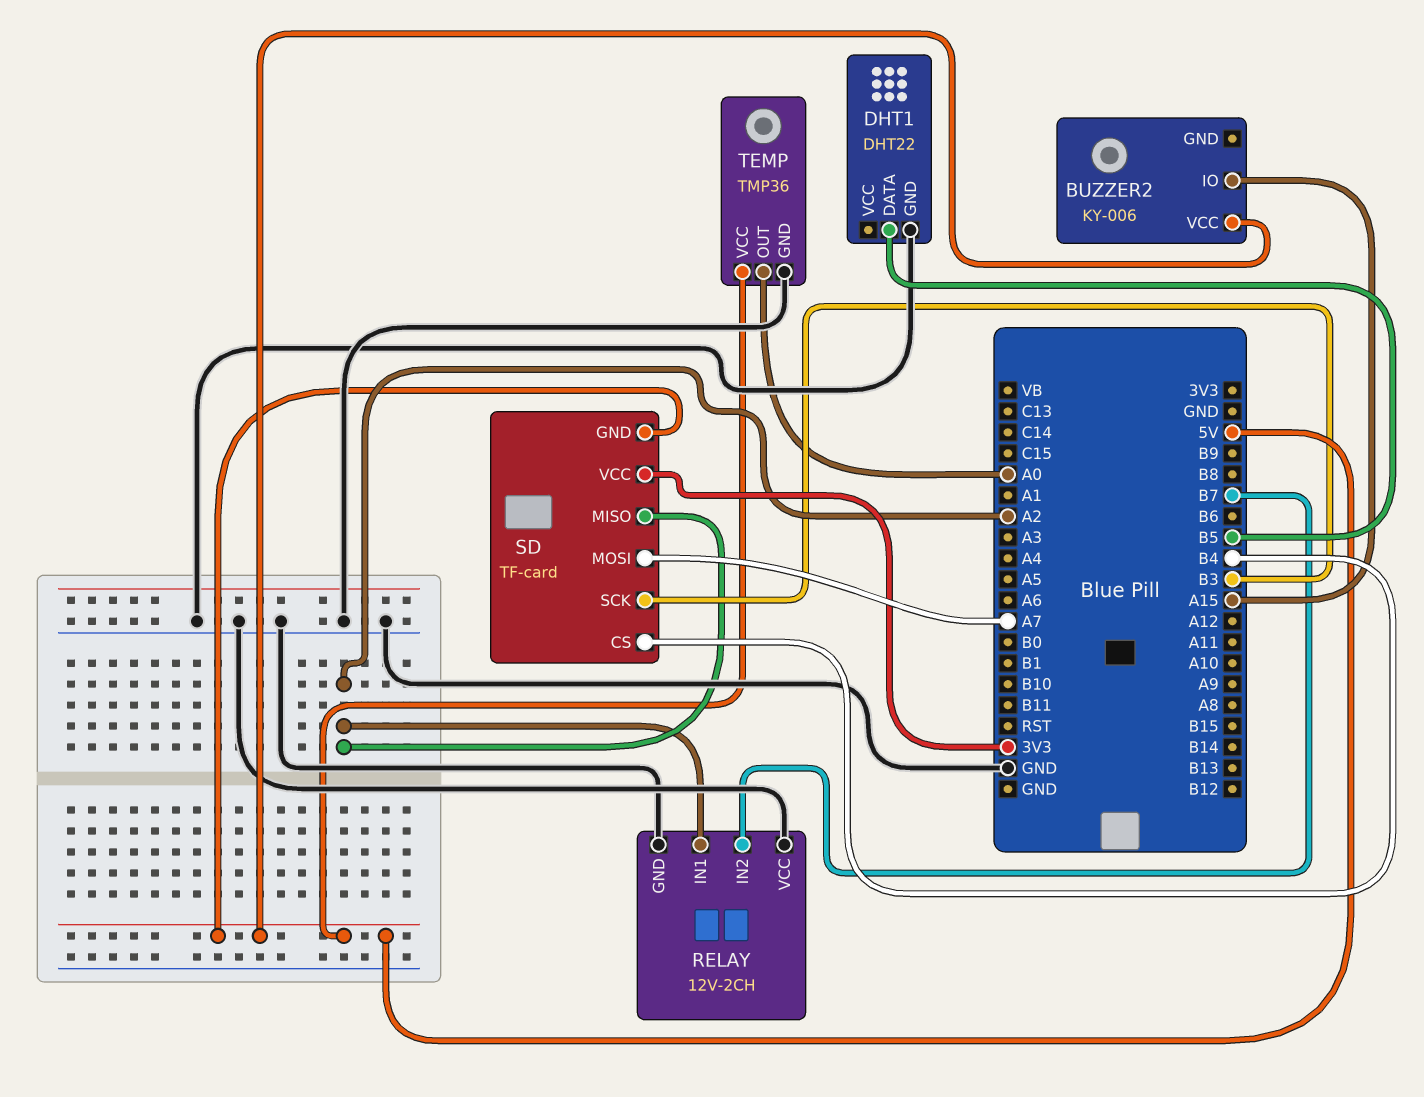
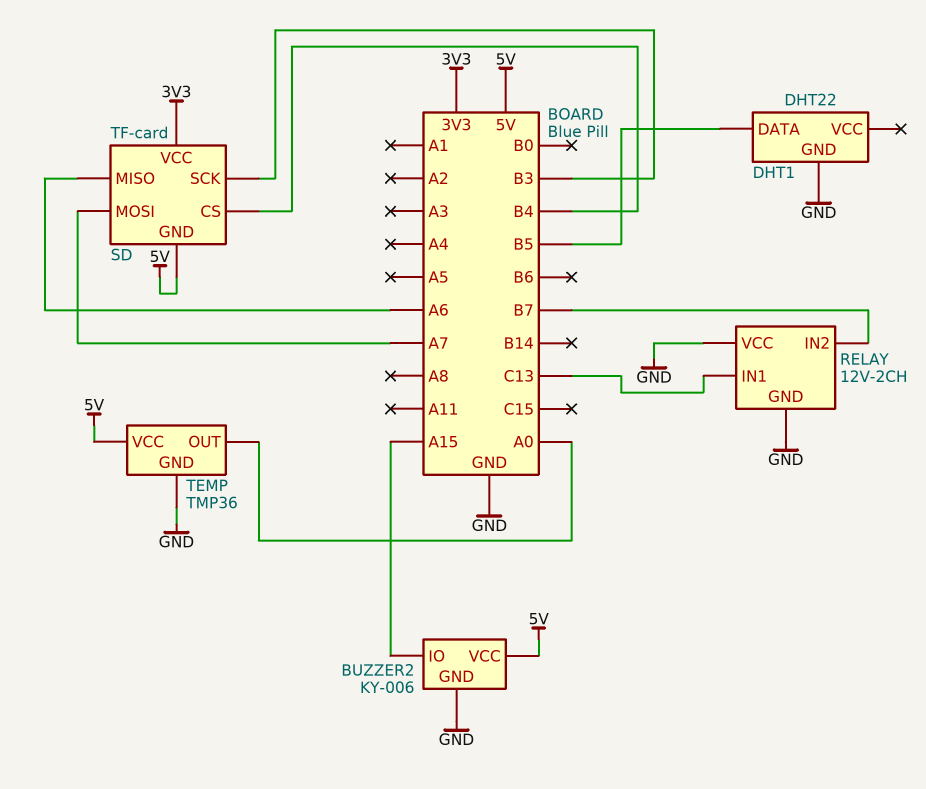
BUZZER2 pin GND: none -> GND
RELAY pin IN1: A2 -> C13
SD pin MISO: A2 -> A6

